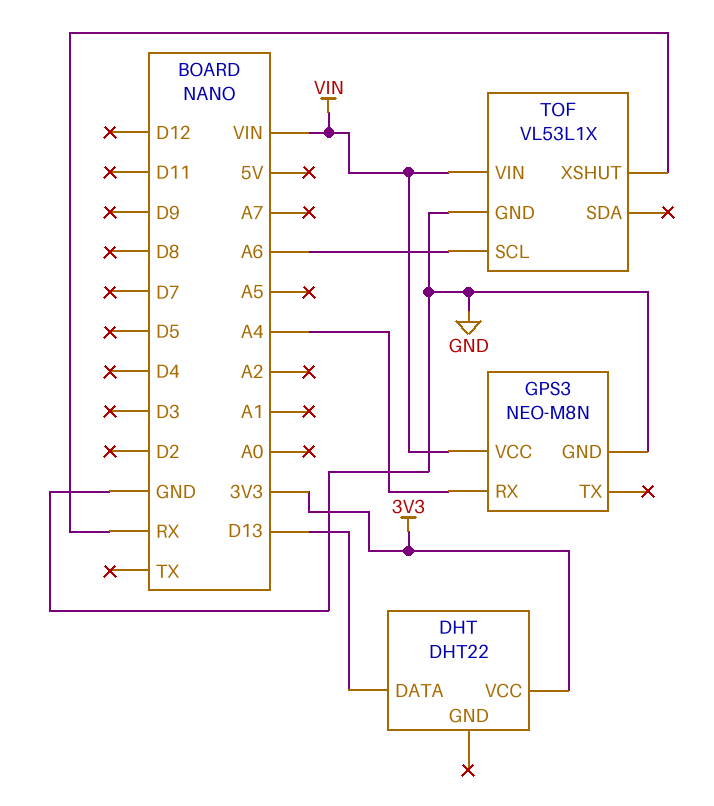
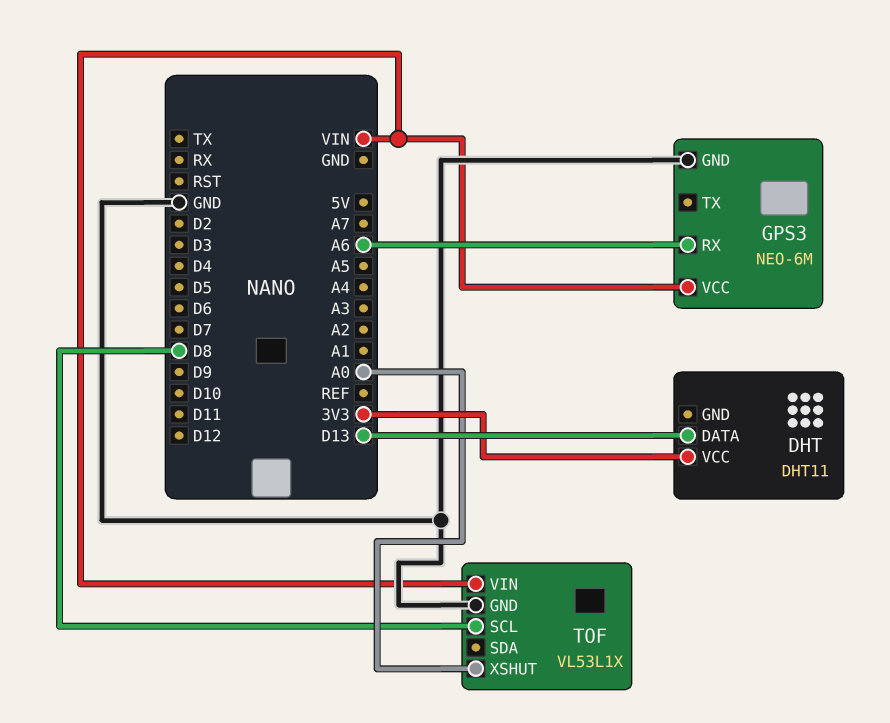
DHT: DHT22 -> DHT11
GPS3: NEO-M8N -> NEO-6M
GPS3 pin RX: A4 -> A6
TOF pin SCL: A6 -> D8
TOF pin XSHUT: RX -> A0

